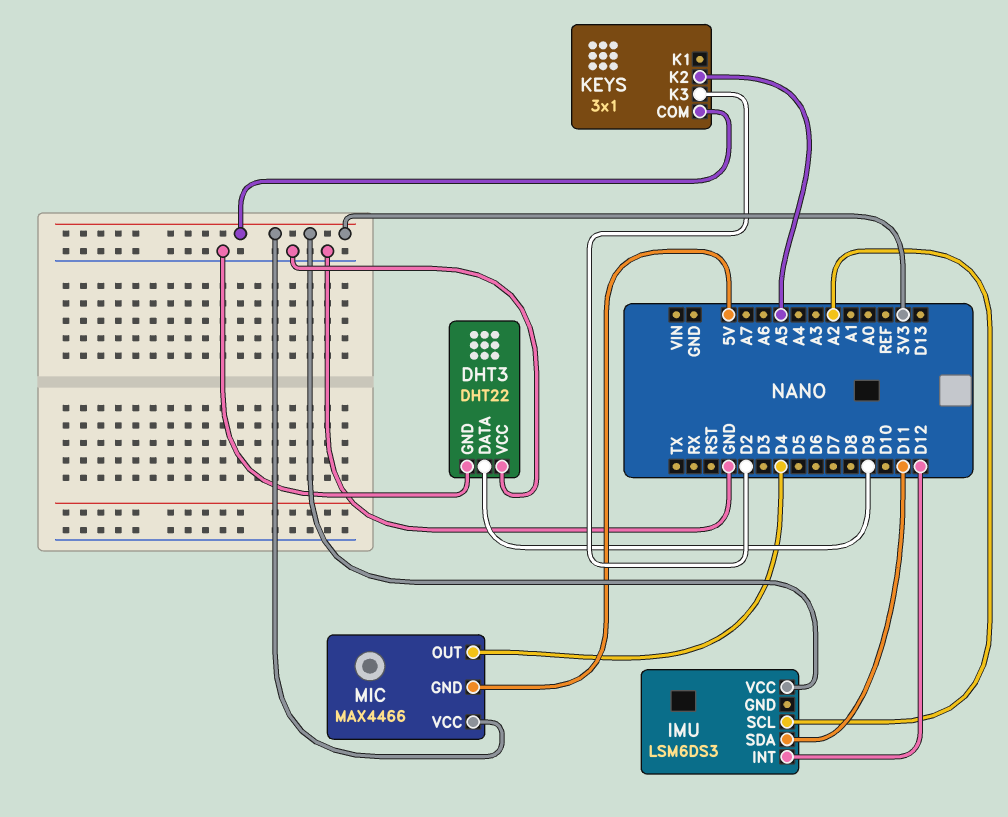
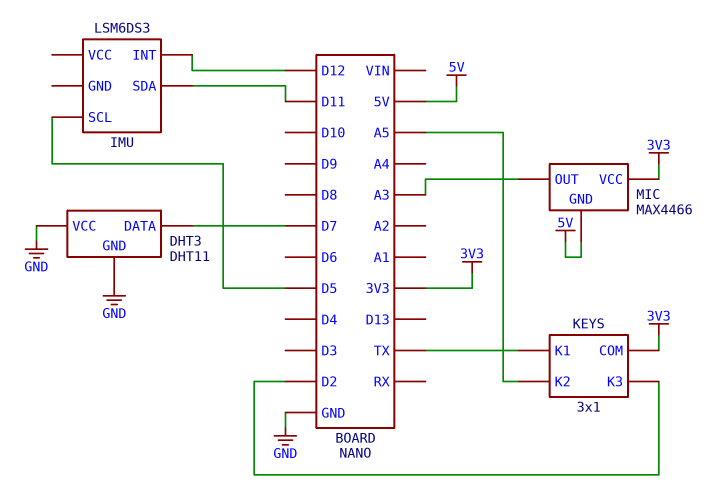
DHT3: DHT22 -> DHT11
DHT3 pin DATA: D9 -> D7
IMU pin SCL: A2 -> D5
IMU pin VCC: 3V3 -> none
KEYS pin K1: none -> TX
MIC pin OUT: D4 -> A3

